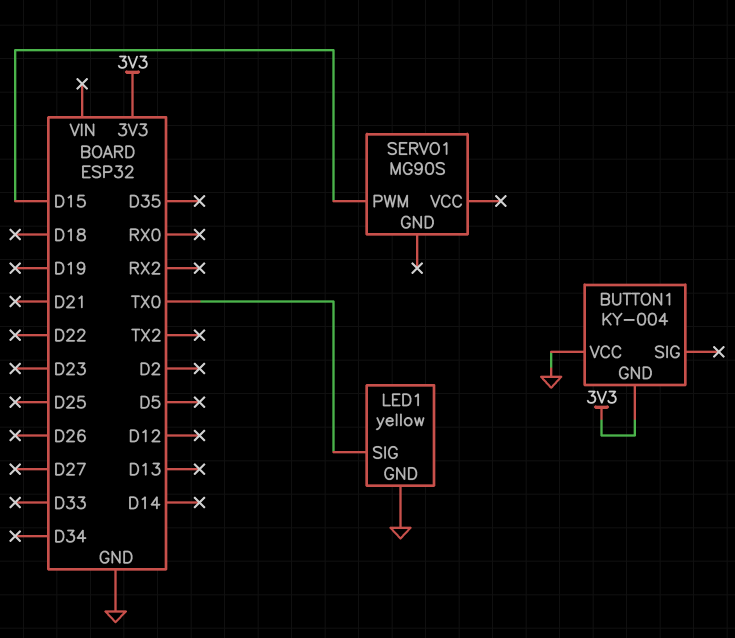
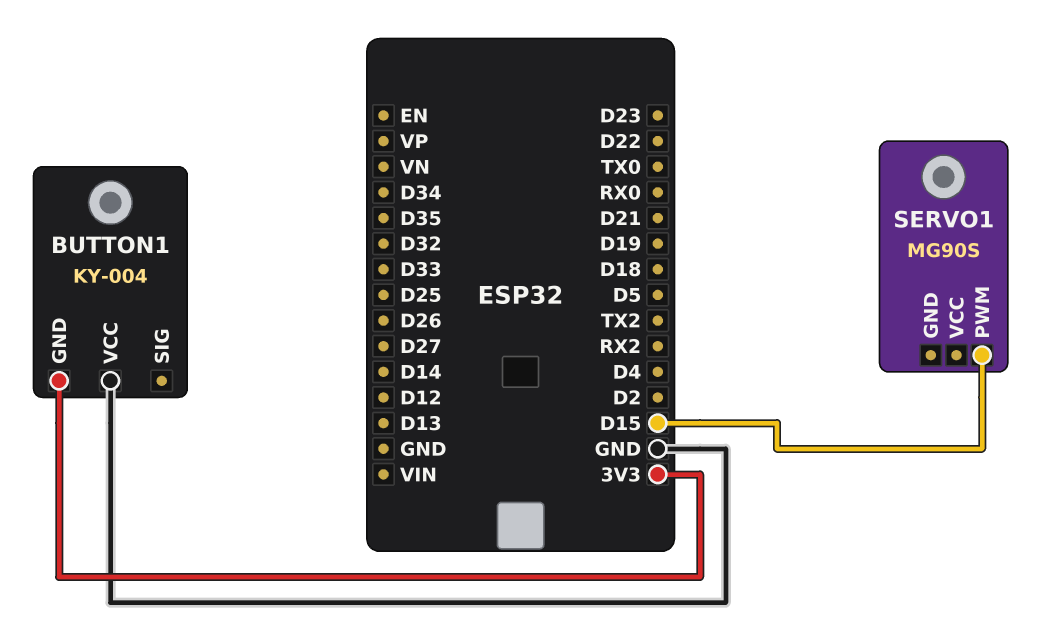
LED1: yellow -> none
LED1 pin GND: GND -> none
LED1 pin SIG: TX0 -> none

